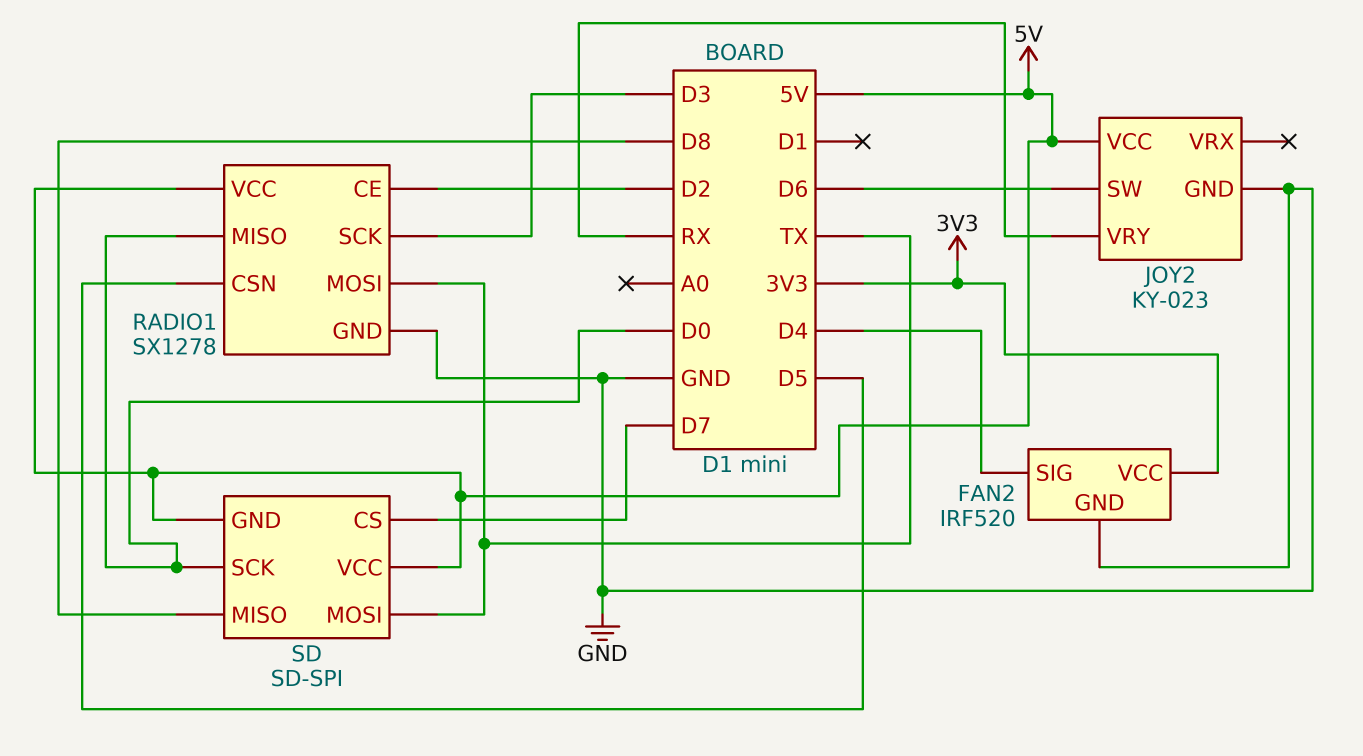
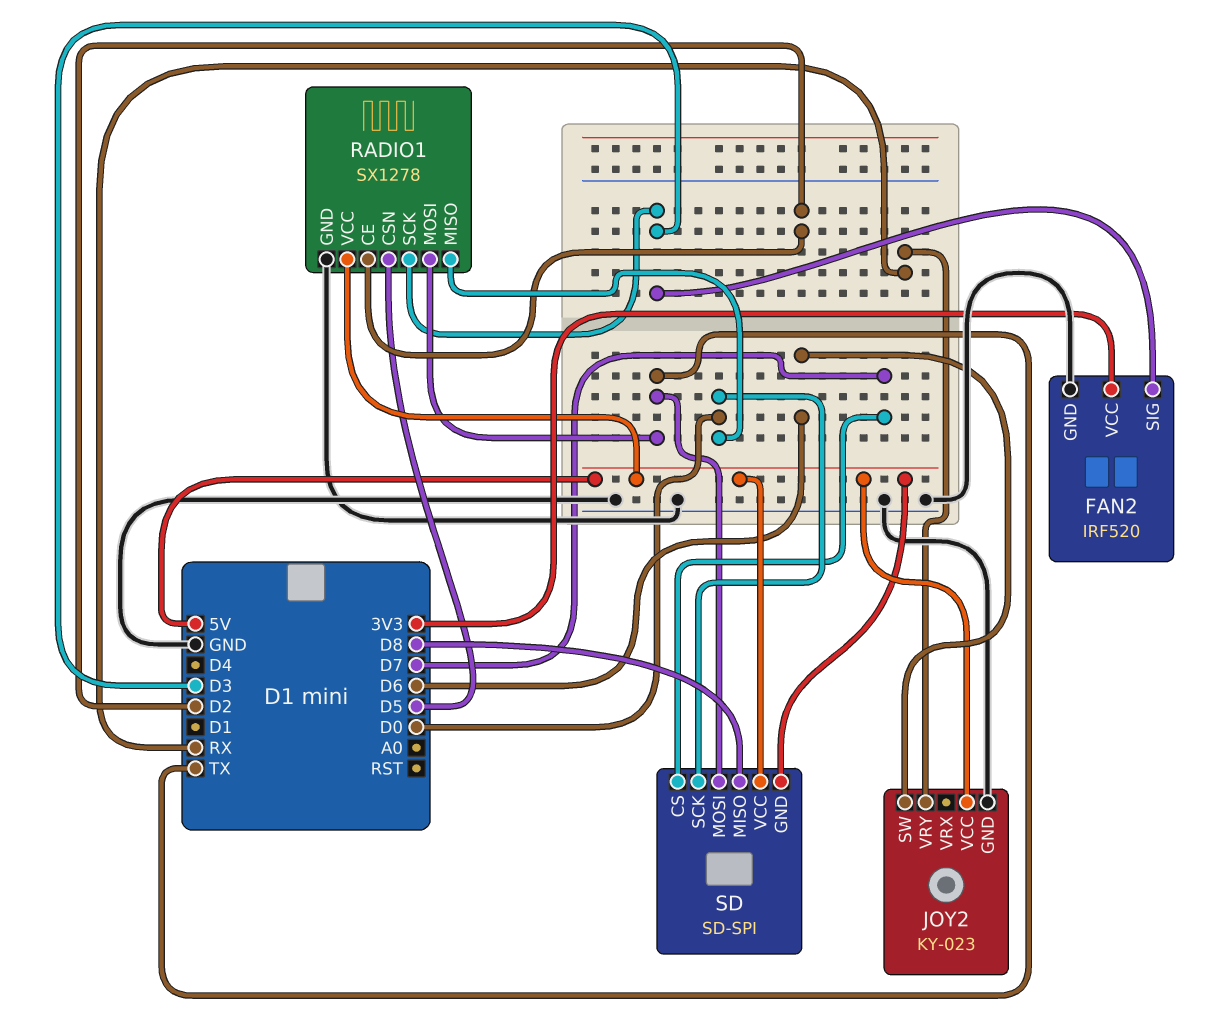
FAN2 pin SIG: D4 -> D3

